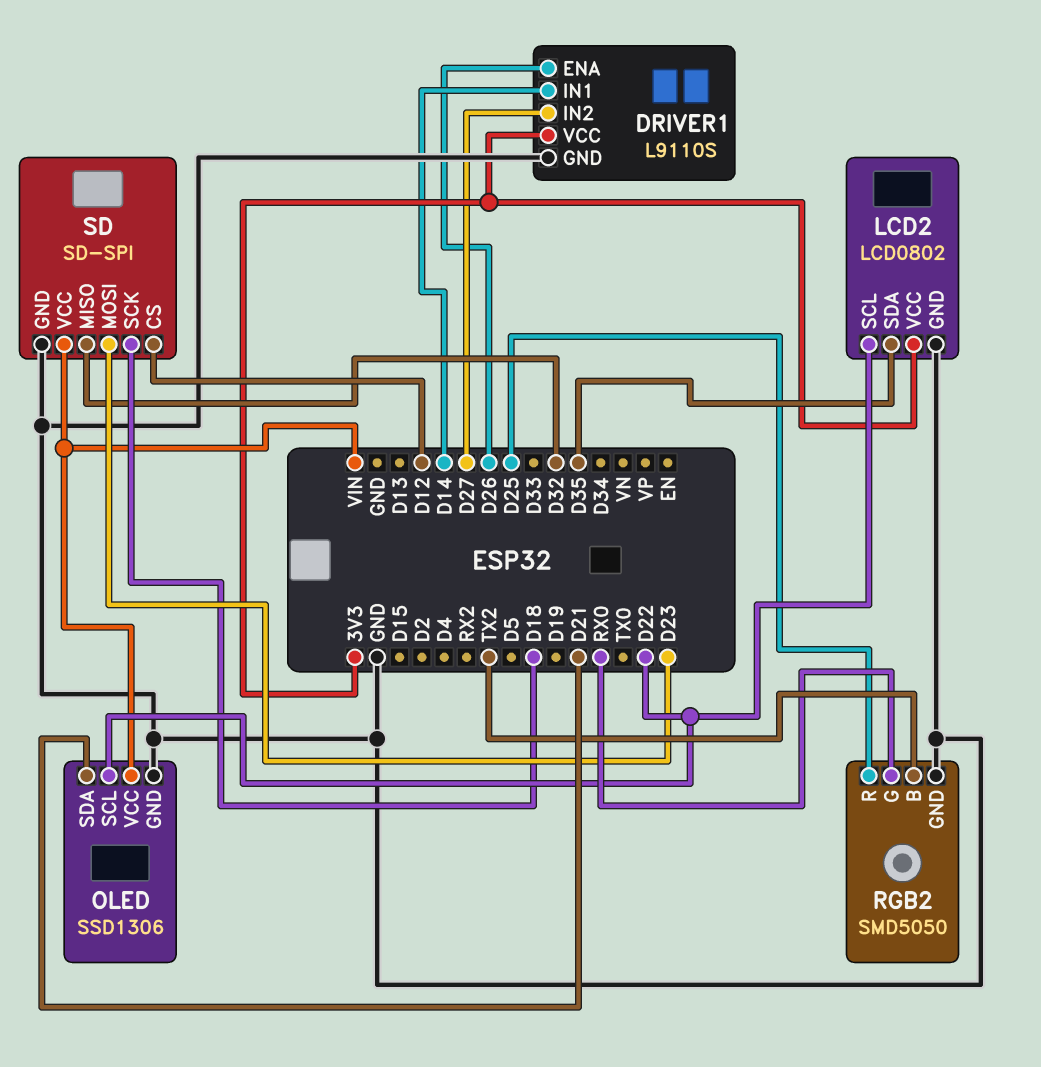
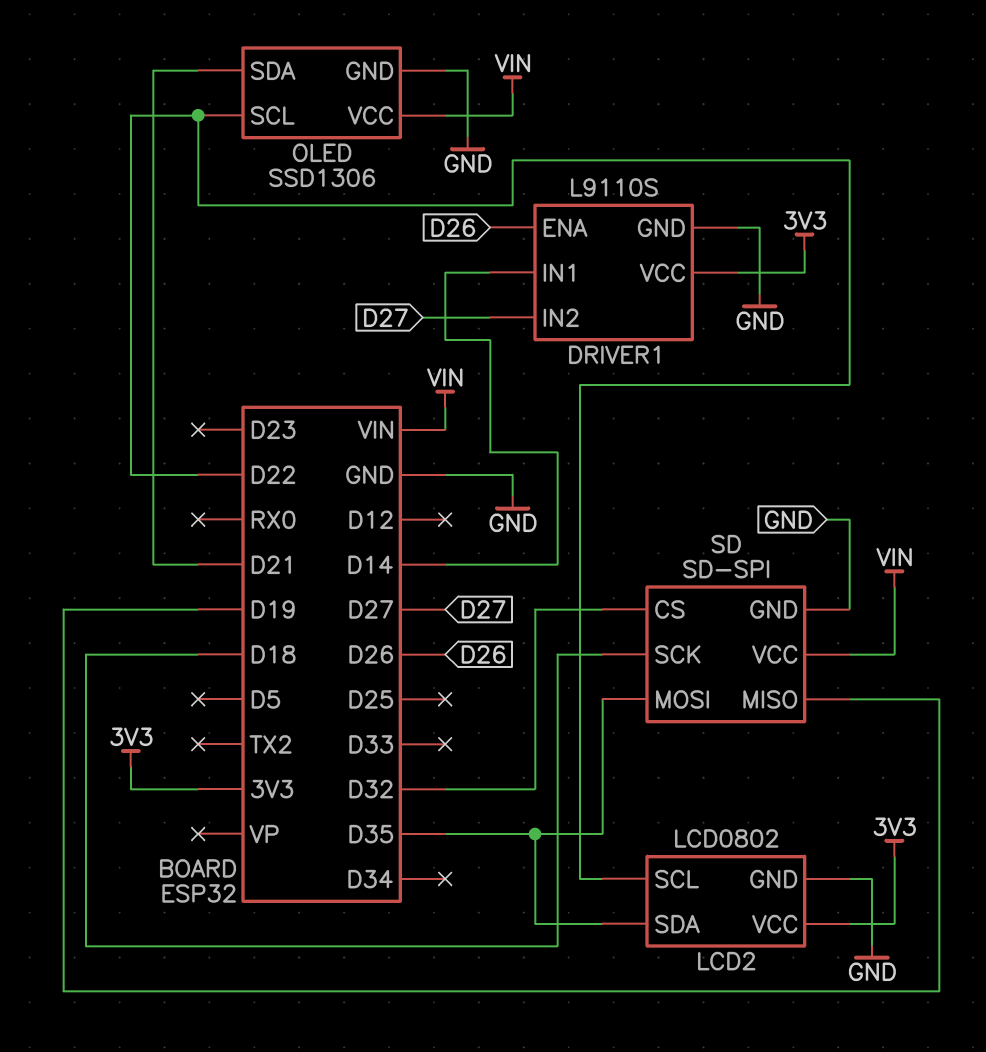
RGB2: SMD5050 -> none
RGB2 pin B: TX2 -> none
RGB2 pin G: RX0 -> none
RGB2 pin GND: GND -> none
RGB2 pin R: D25 -> none
SD pin CS: D12 -> D32
SD pin MISO: D32 -> D19
SD pin MOSI: D23 -> D35

